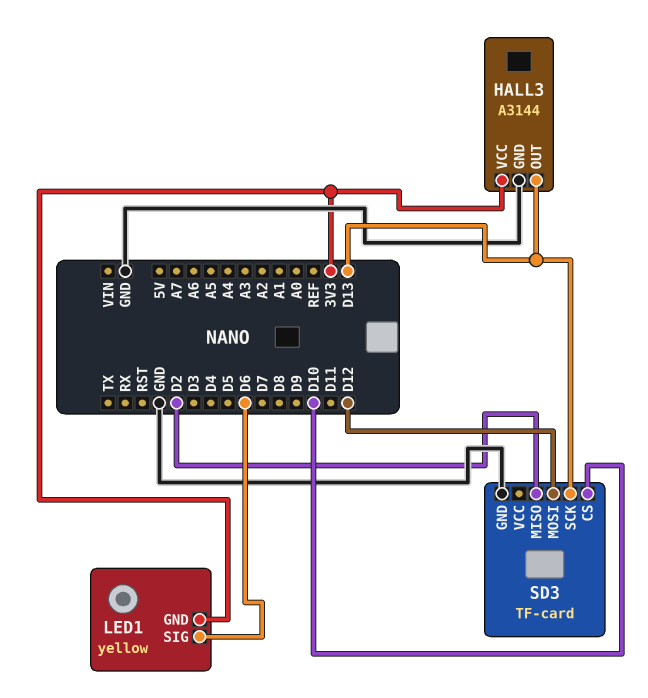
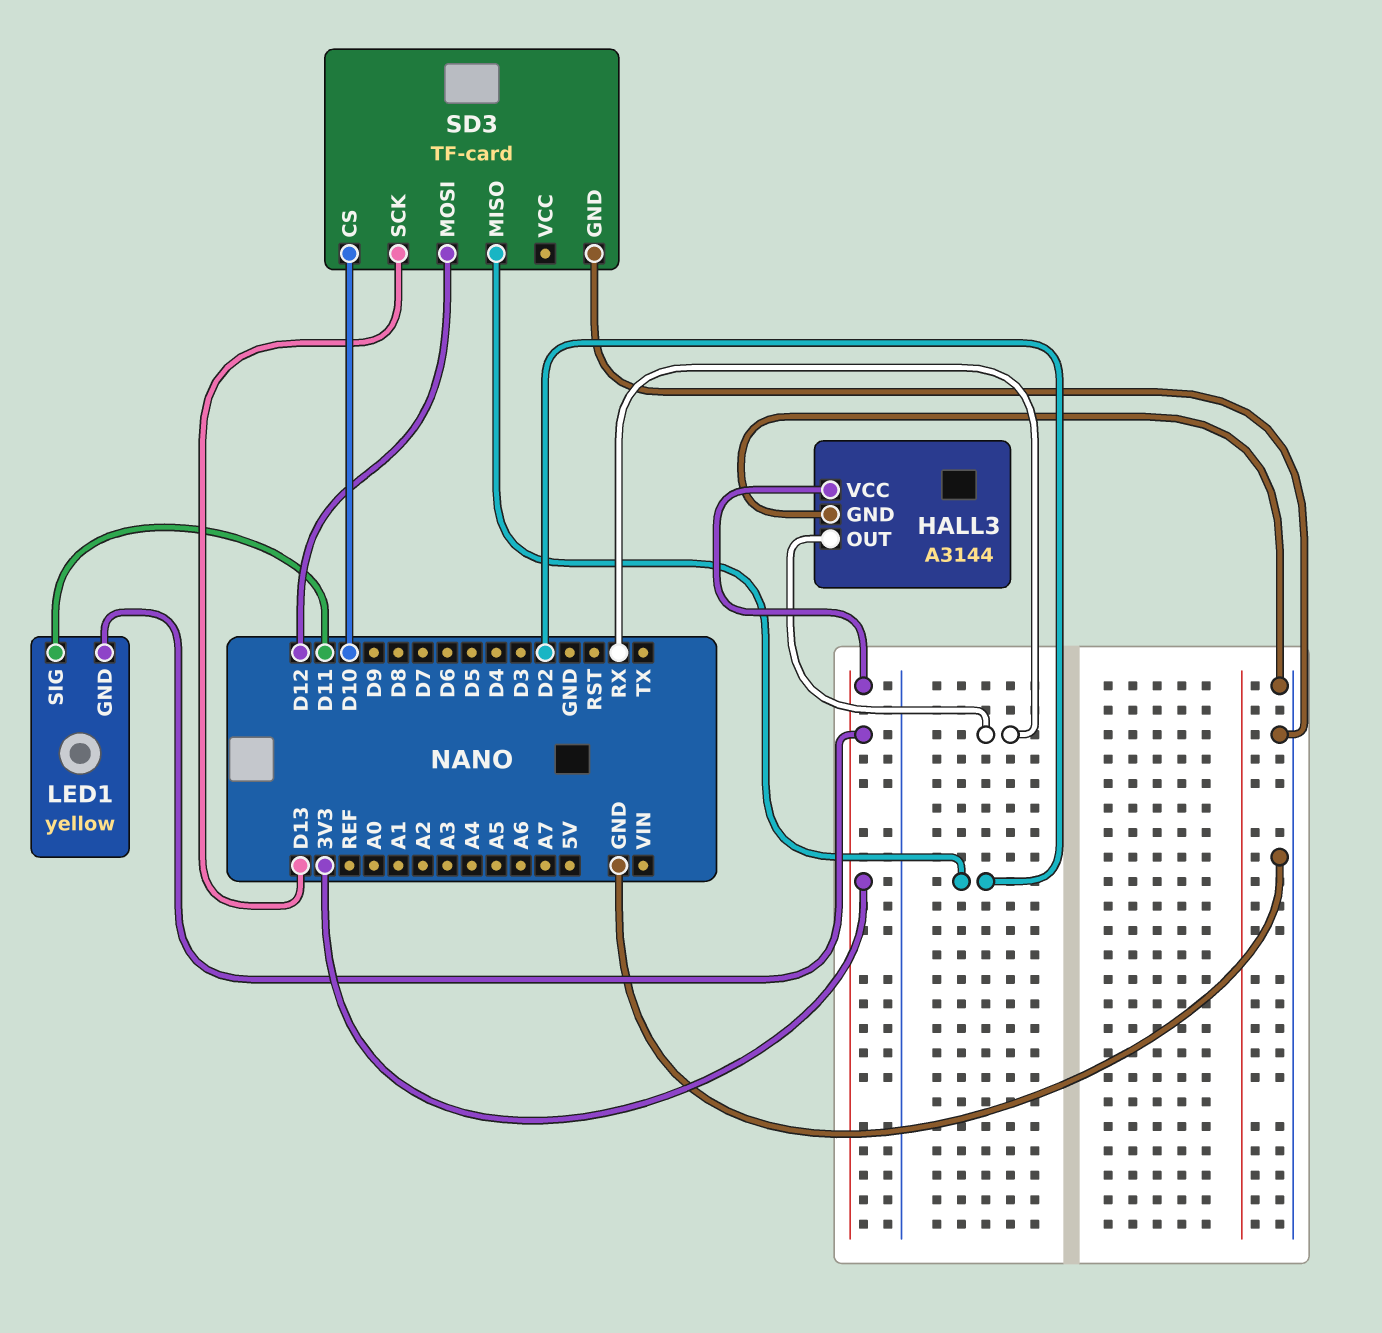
HALL3 pin OUT: D13 -> RX
LED1 pin SIG: D6 -> D11

